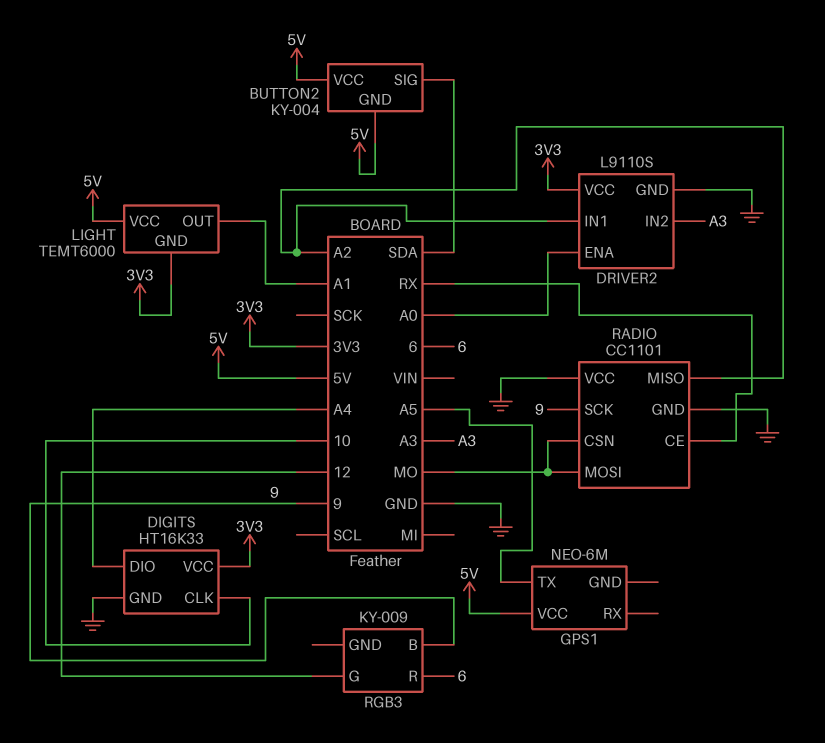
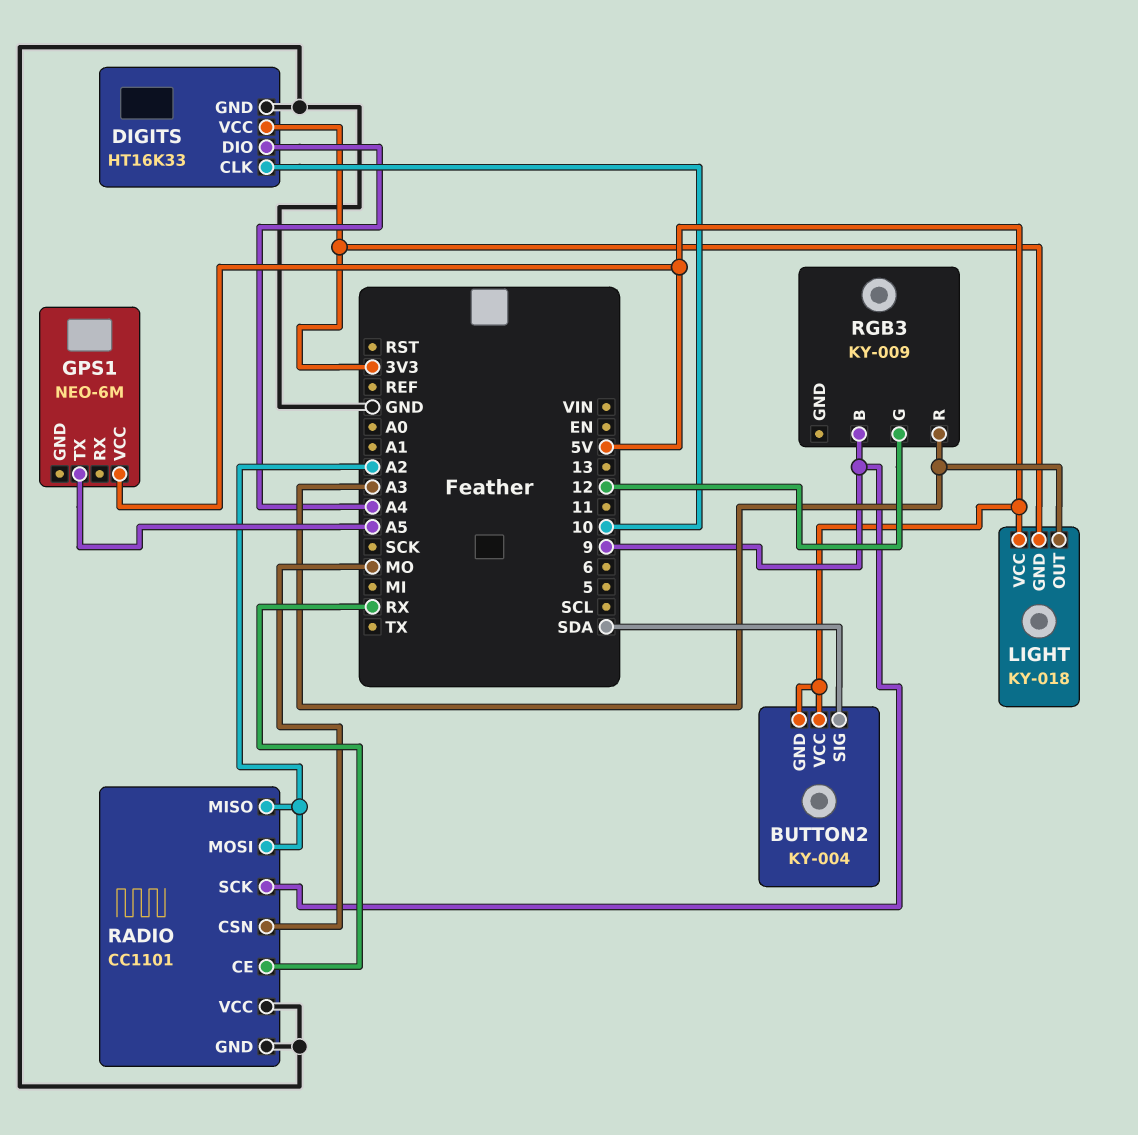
DRIVER2: L9110S -> none
DRIVER2 pin ENA: A0 -> none
DRIVER2 pin GND: GND -> none
DRIVER2 pin IN1: A2 -> none
DRIVER2 pin IN2: A3 -> none
DRIVER2 pin VCC: 3V3 -> none
LIGHT: TEMT6000 -> KY-018
LIGHT pin OUT: A1 -> A3
RADIO pin MOSI: MO -> A2
RGB3 pin R: 6 -> A3

